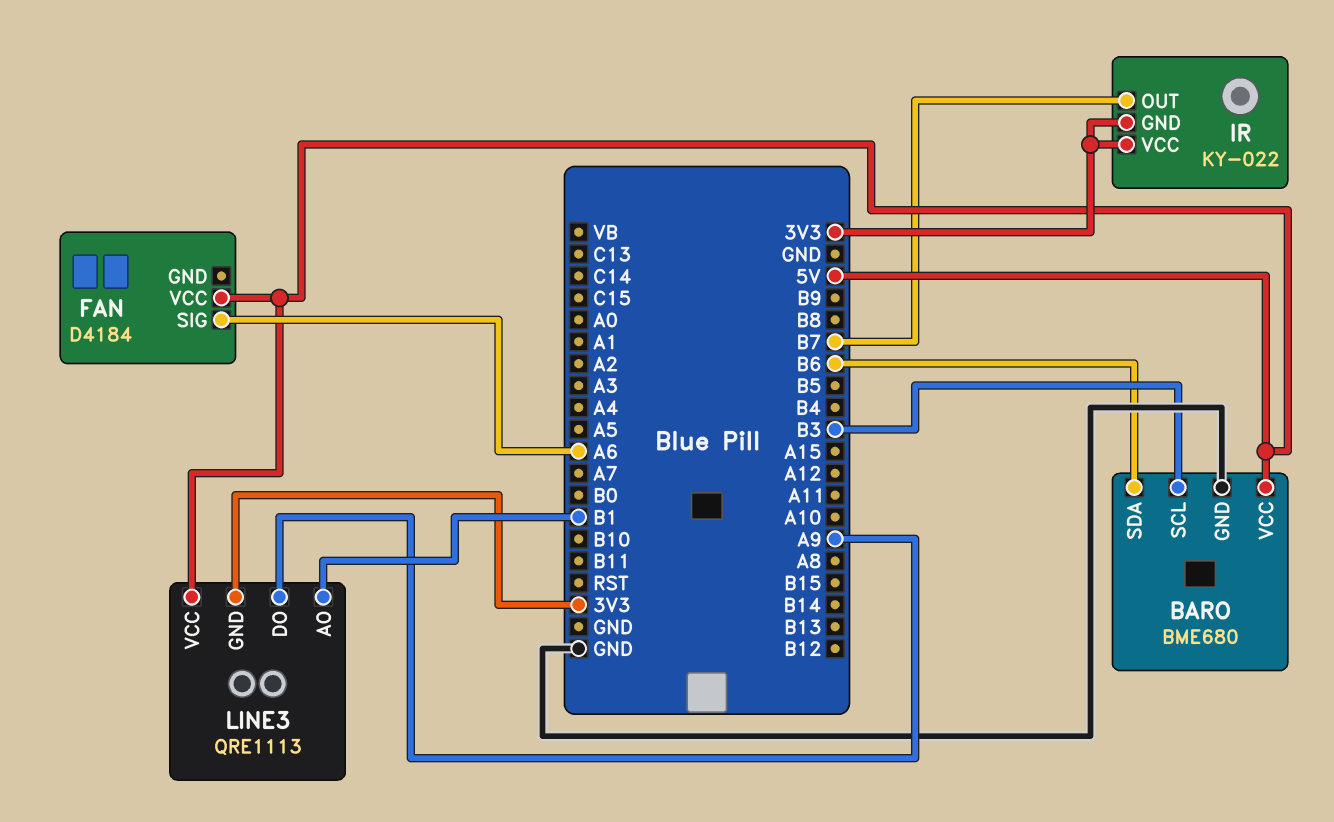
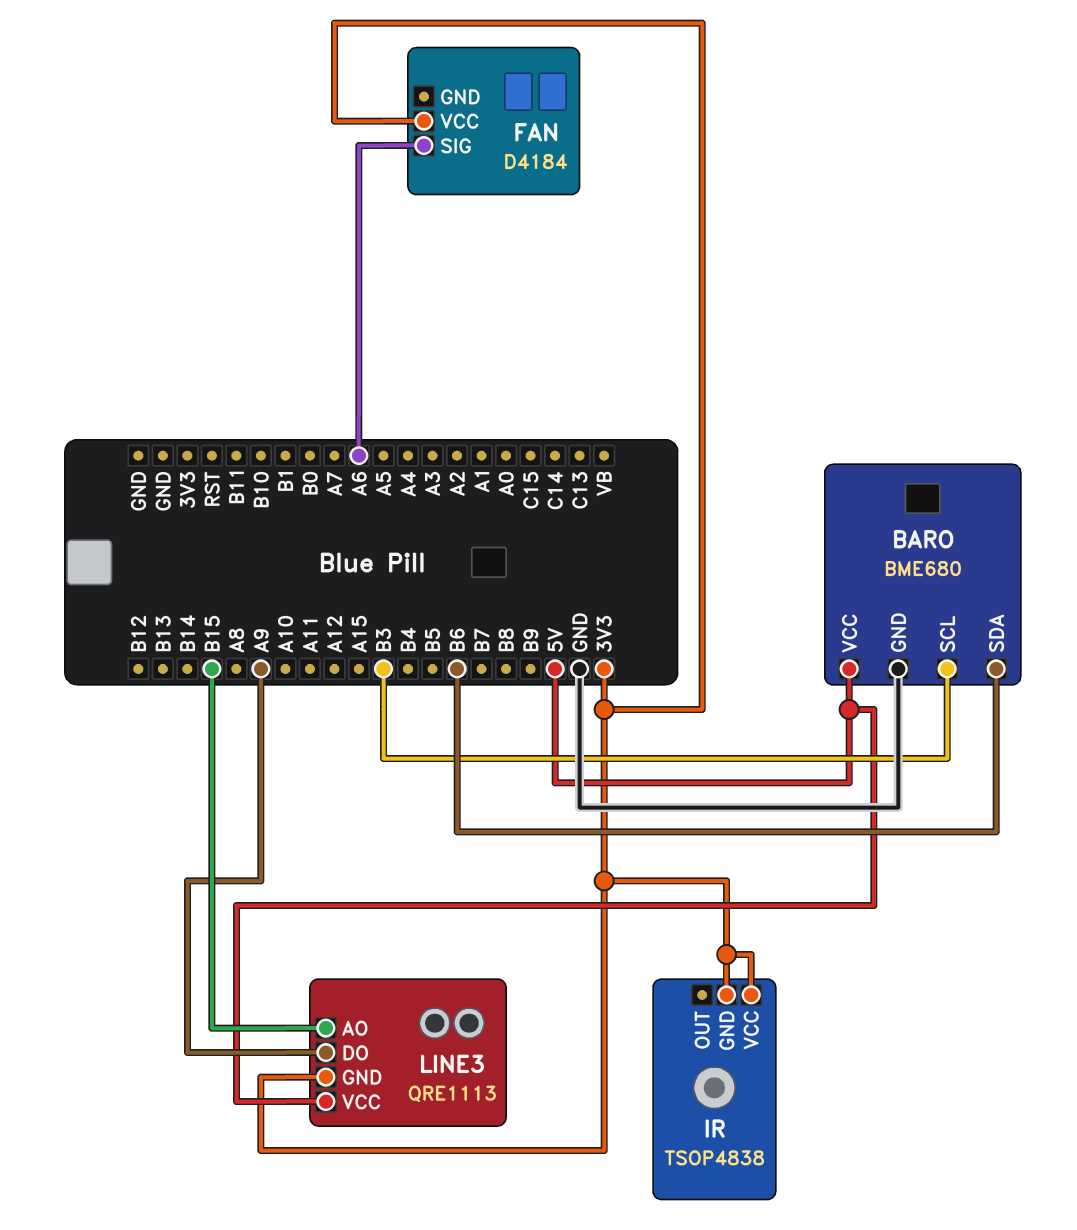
FAN pin VCC: 5V -> 3V3
IR: KY-022 -> TSOP4838
IR pin OUT: B7 -> none
LINE3 pin AO: B1 -> B15

